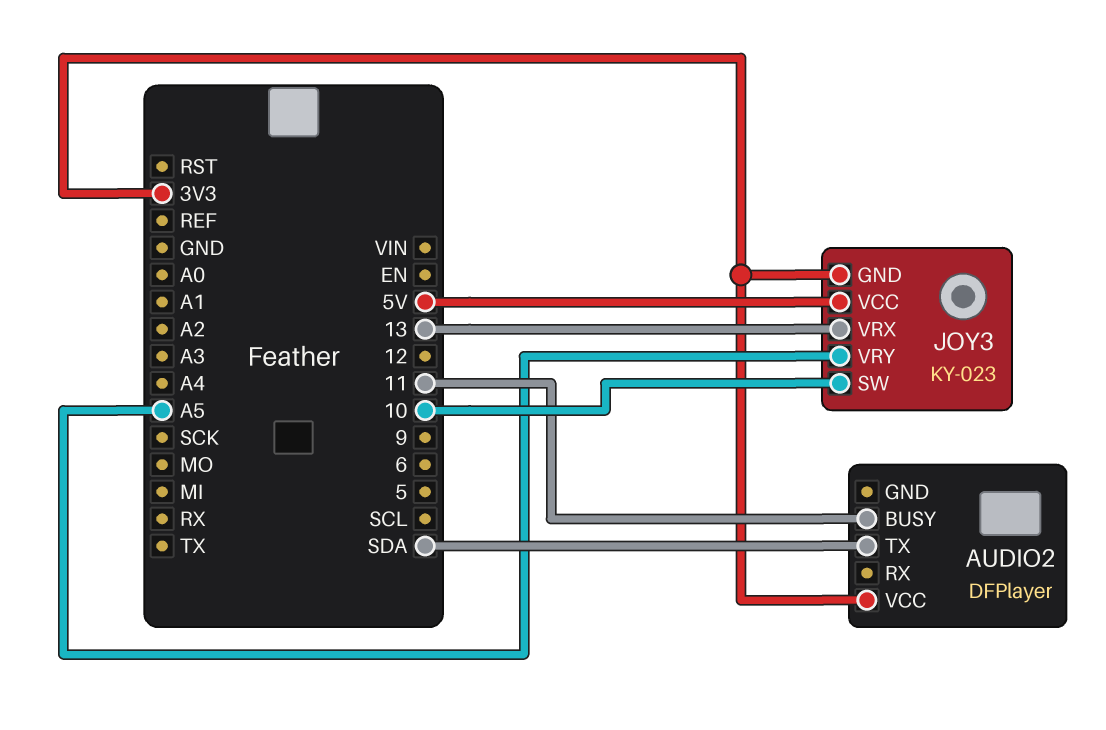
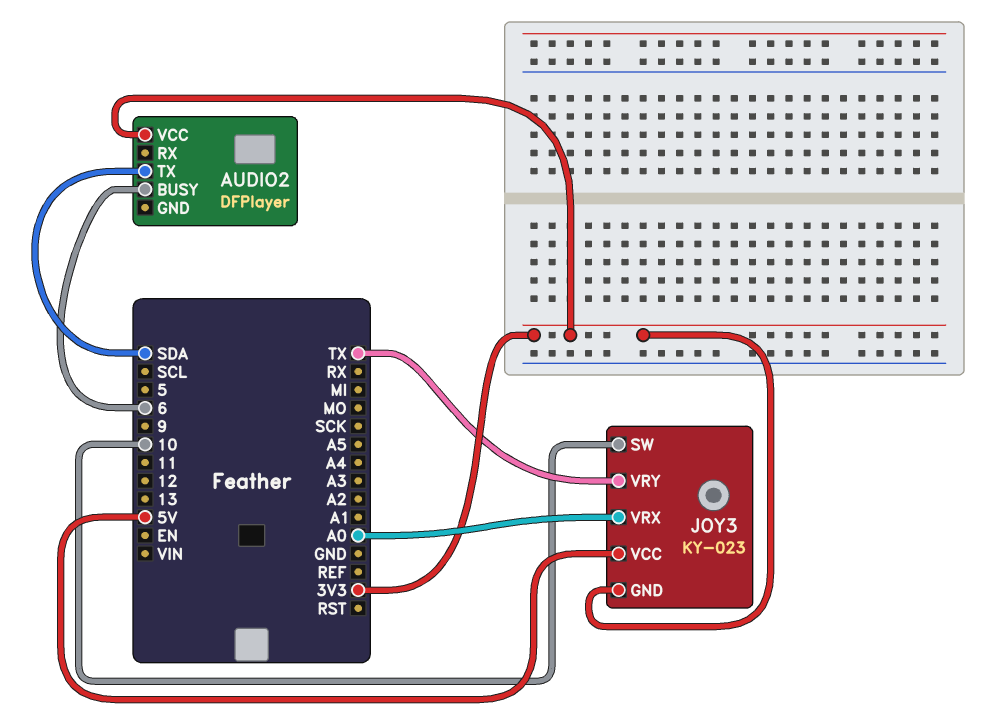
AUDIO2 pin BUSY: 11 -> 6
JOY3 pin VRX: 13 -> A0
JOY3 pin VRY: A5 -> TX

